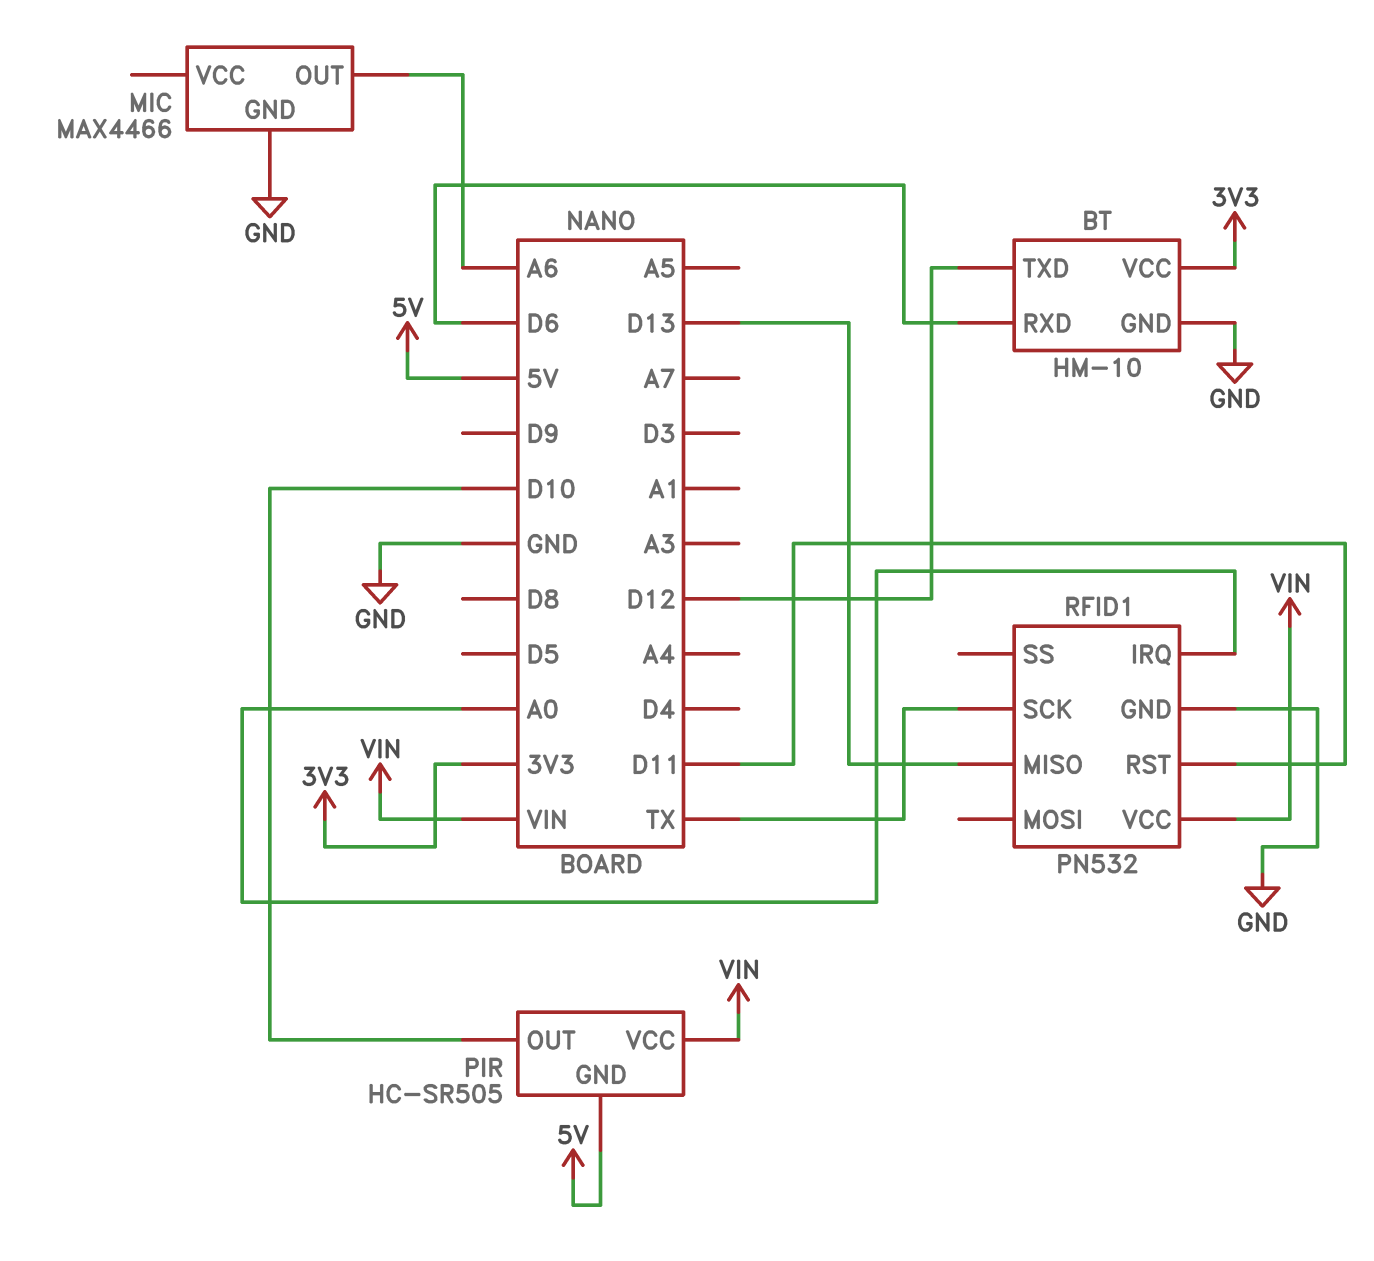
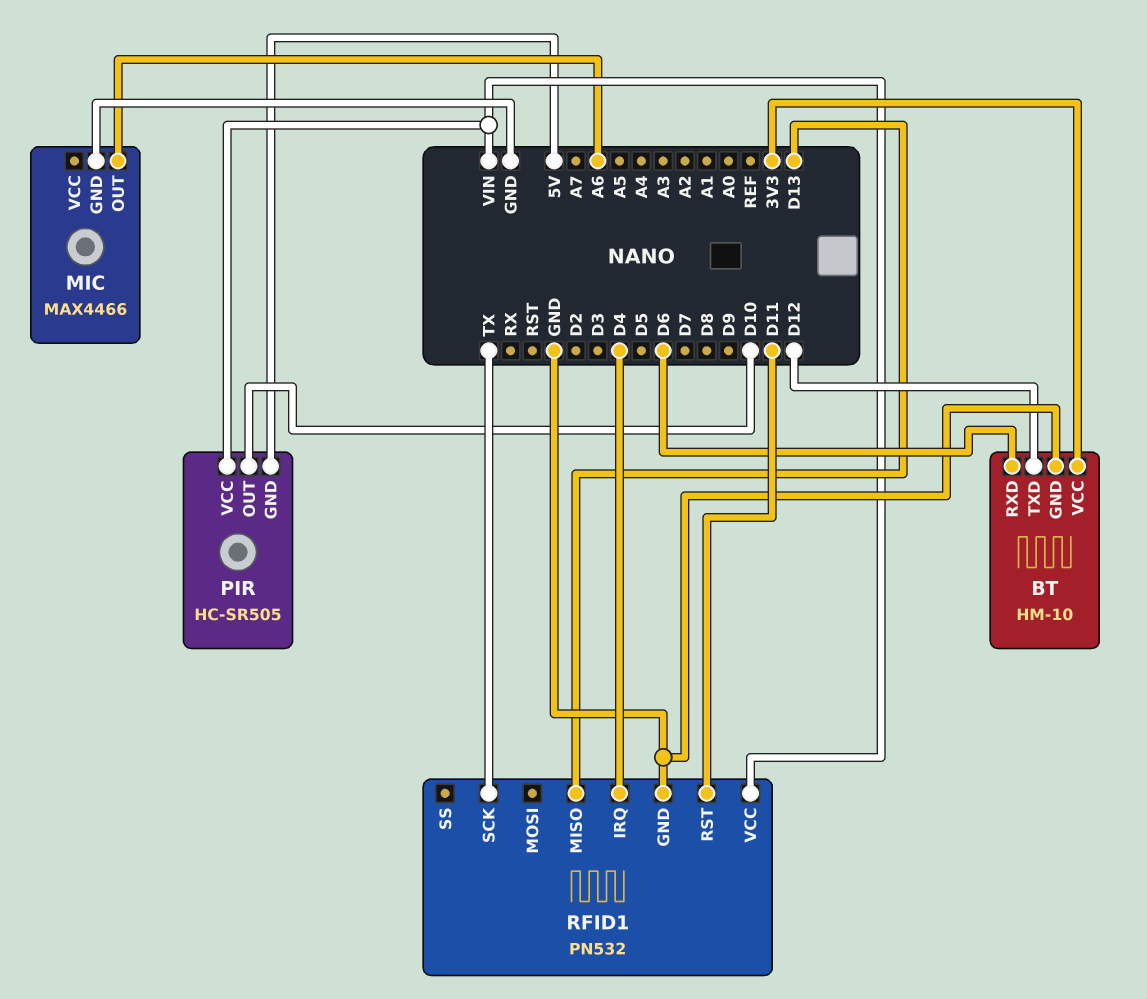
RFID1 pin IRQ: A0 -> D4

